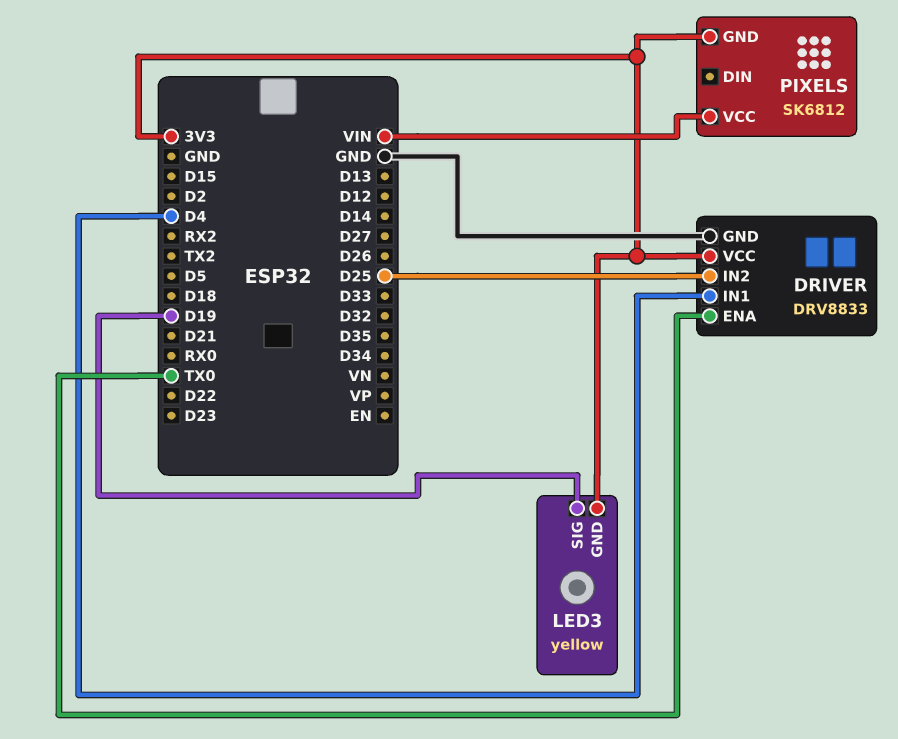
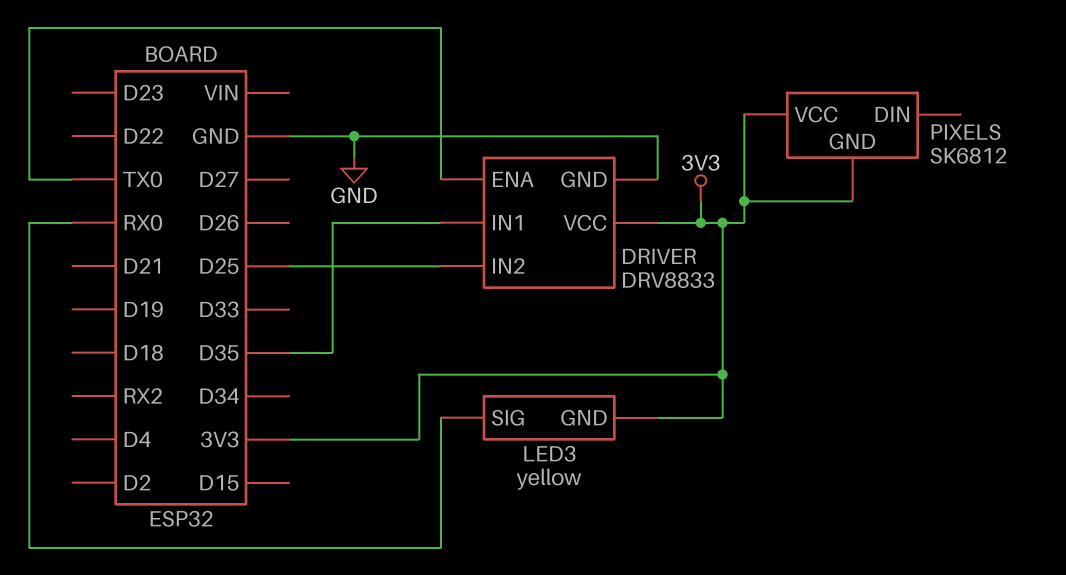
DRIVER pin IN1: D4 -> D35
LED3 pin SIG: D19 -> RX0
PIXELS pin VCC: VIN -> 3V3

